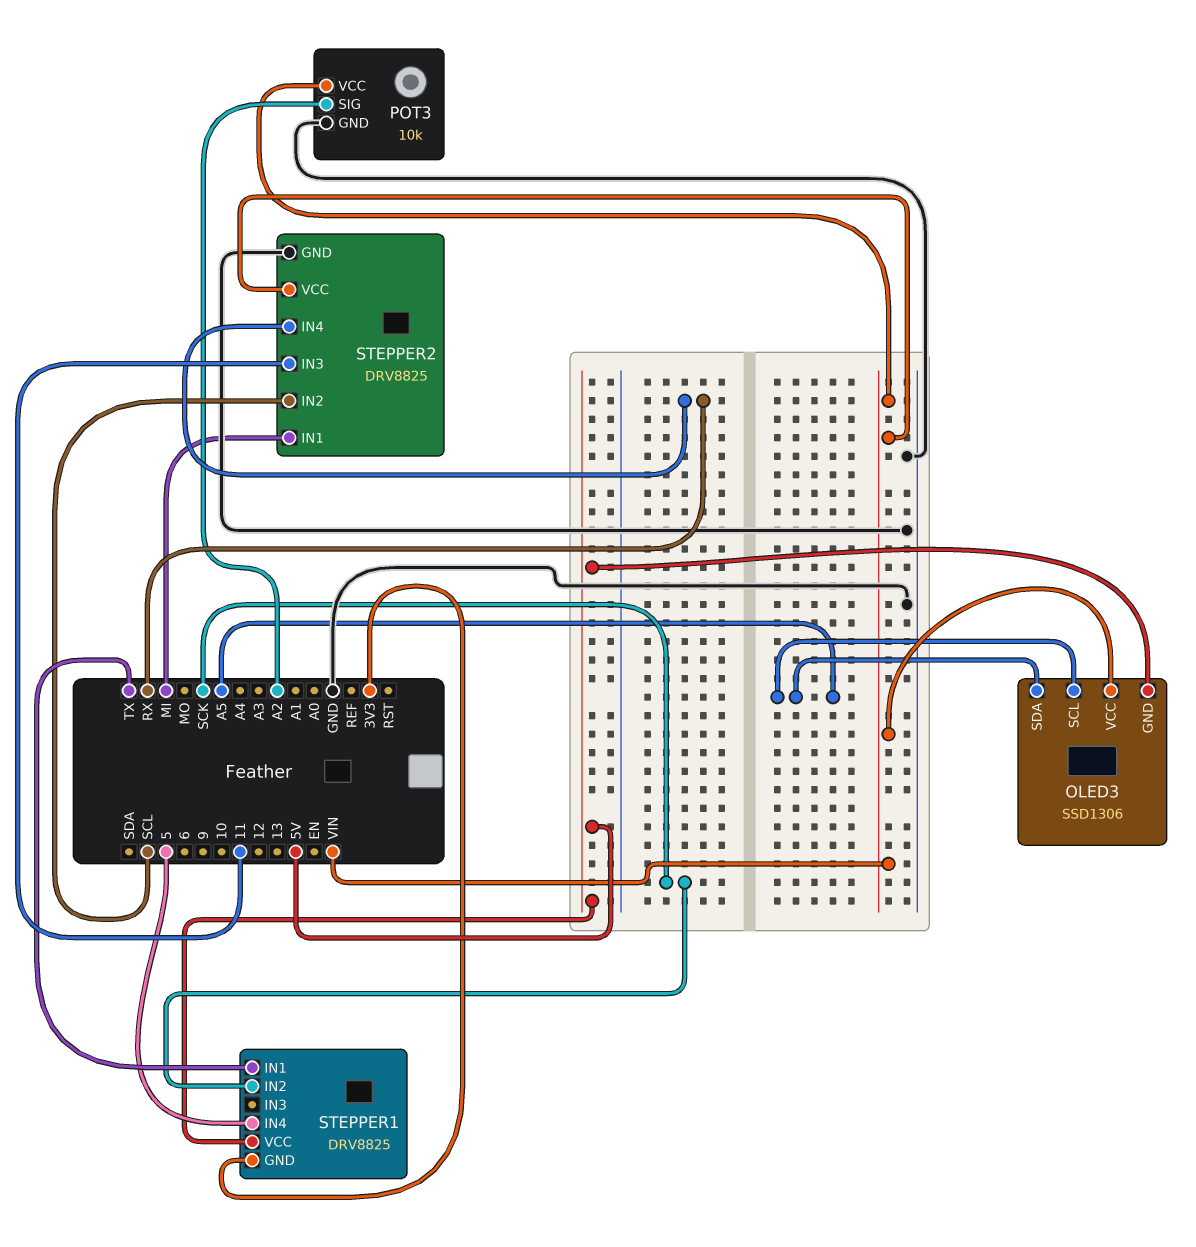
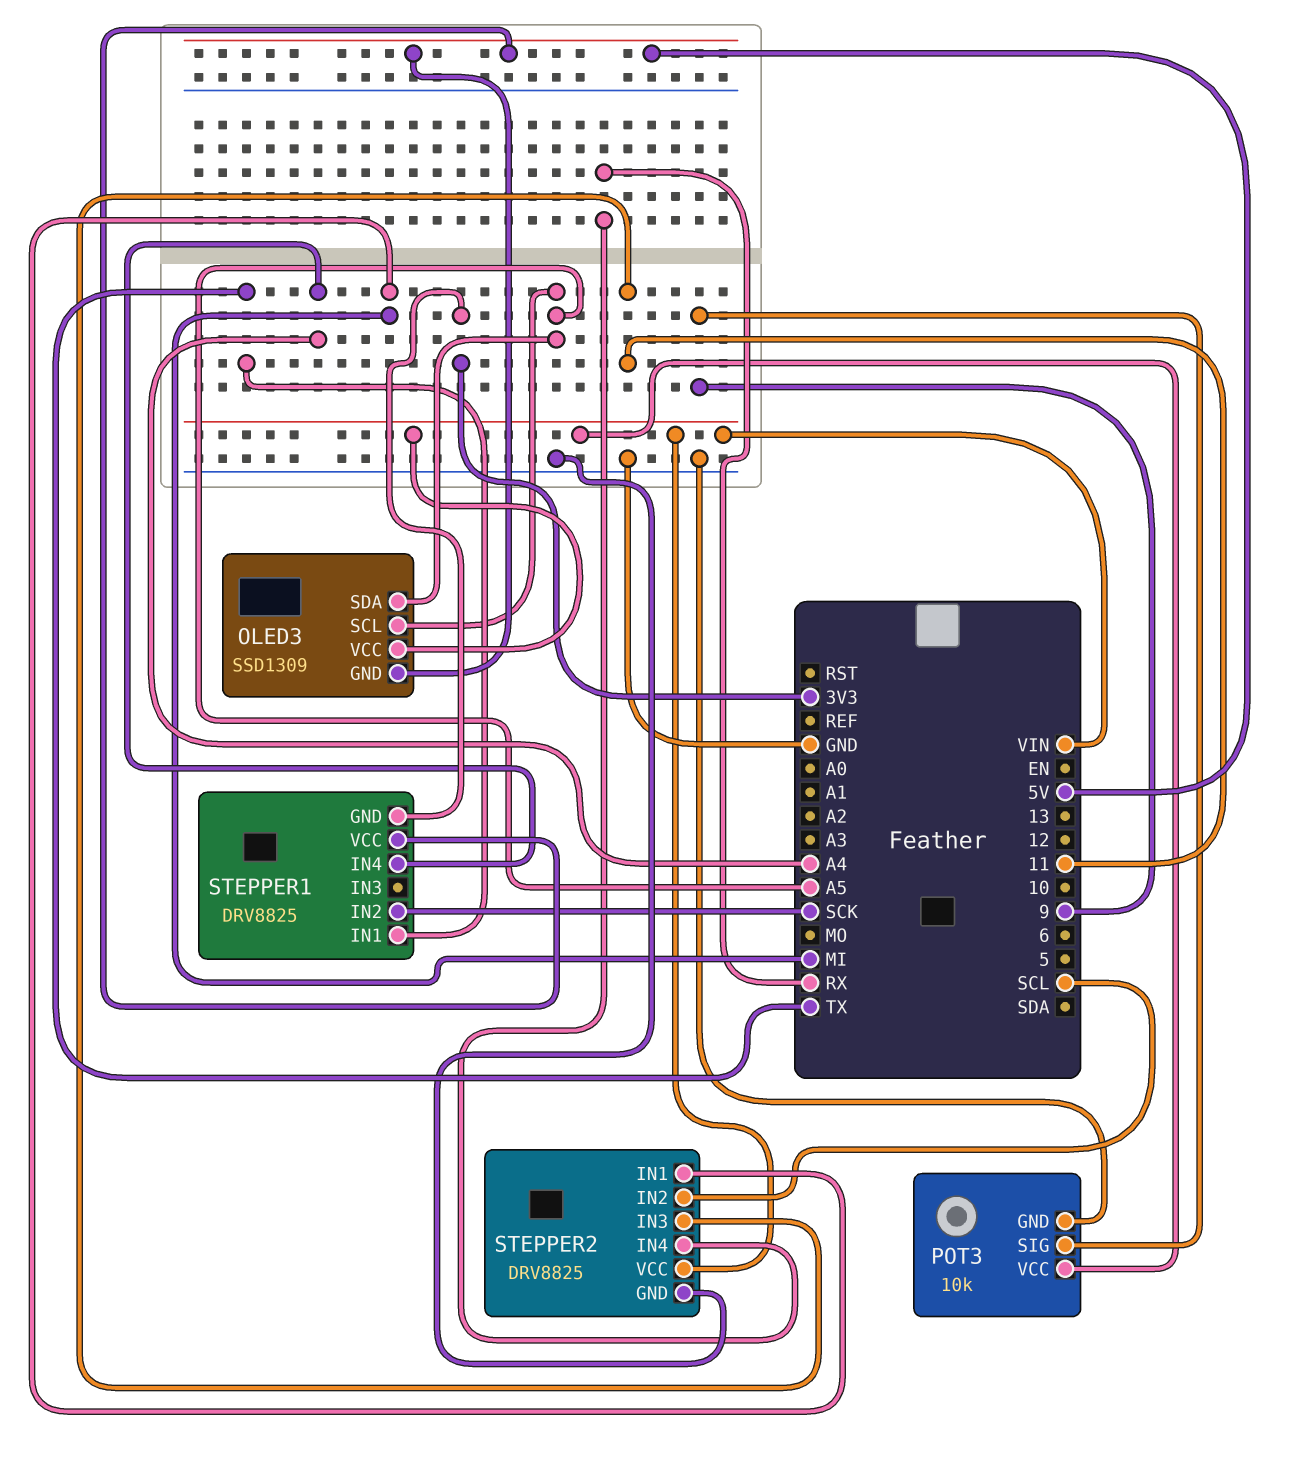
OLED3: SSD1306 -> SSD1309
POT3 pin SIG: A2 -> 9
STEPPER1 pin IN4: 5 -> A4

